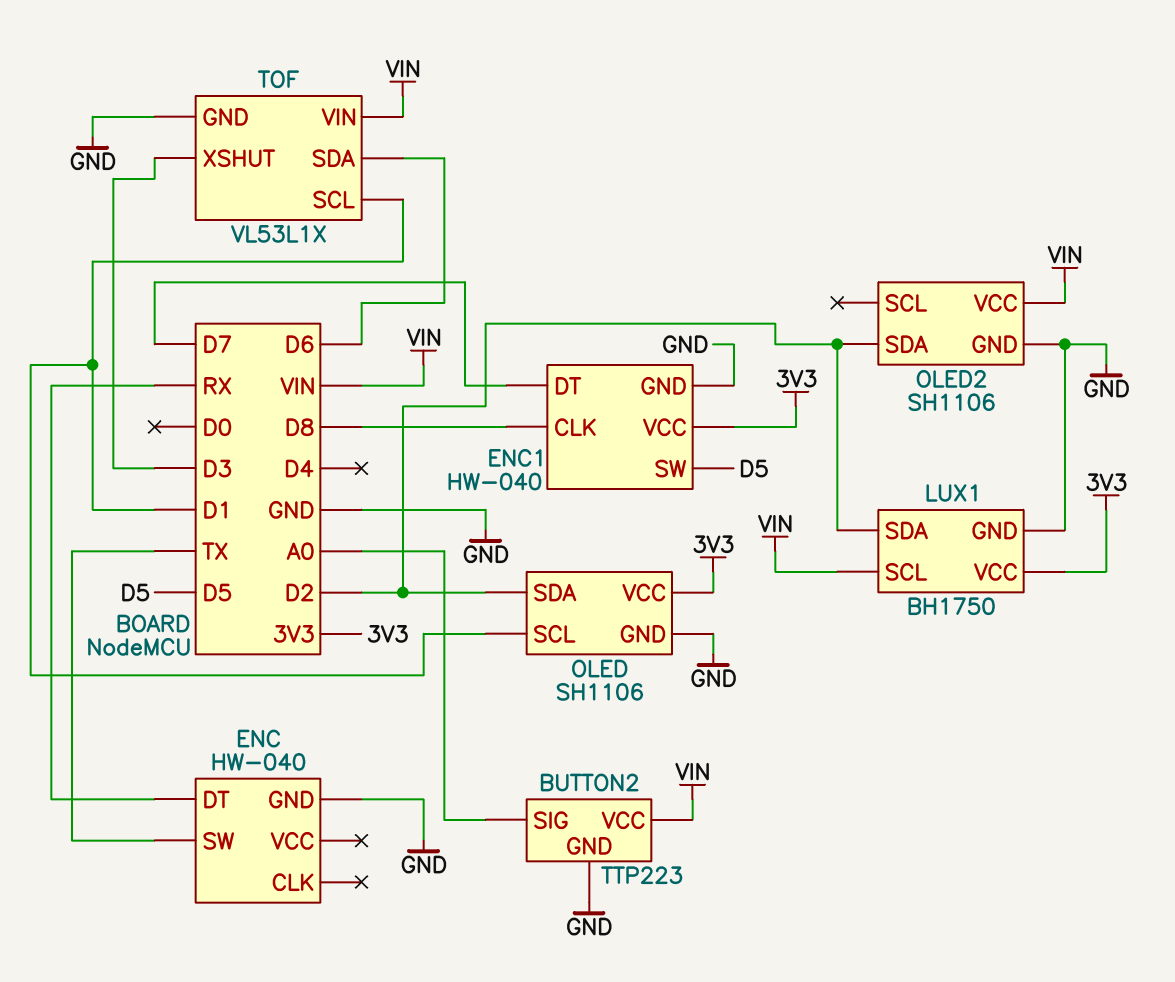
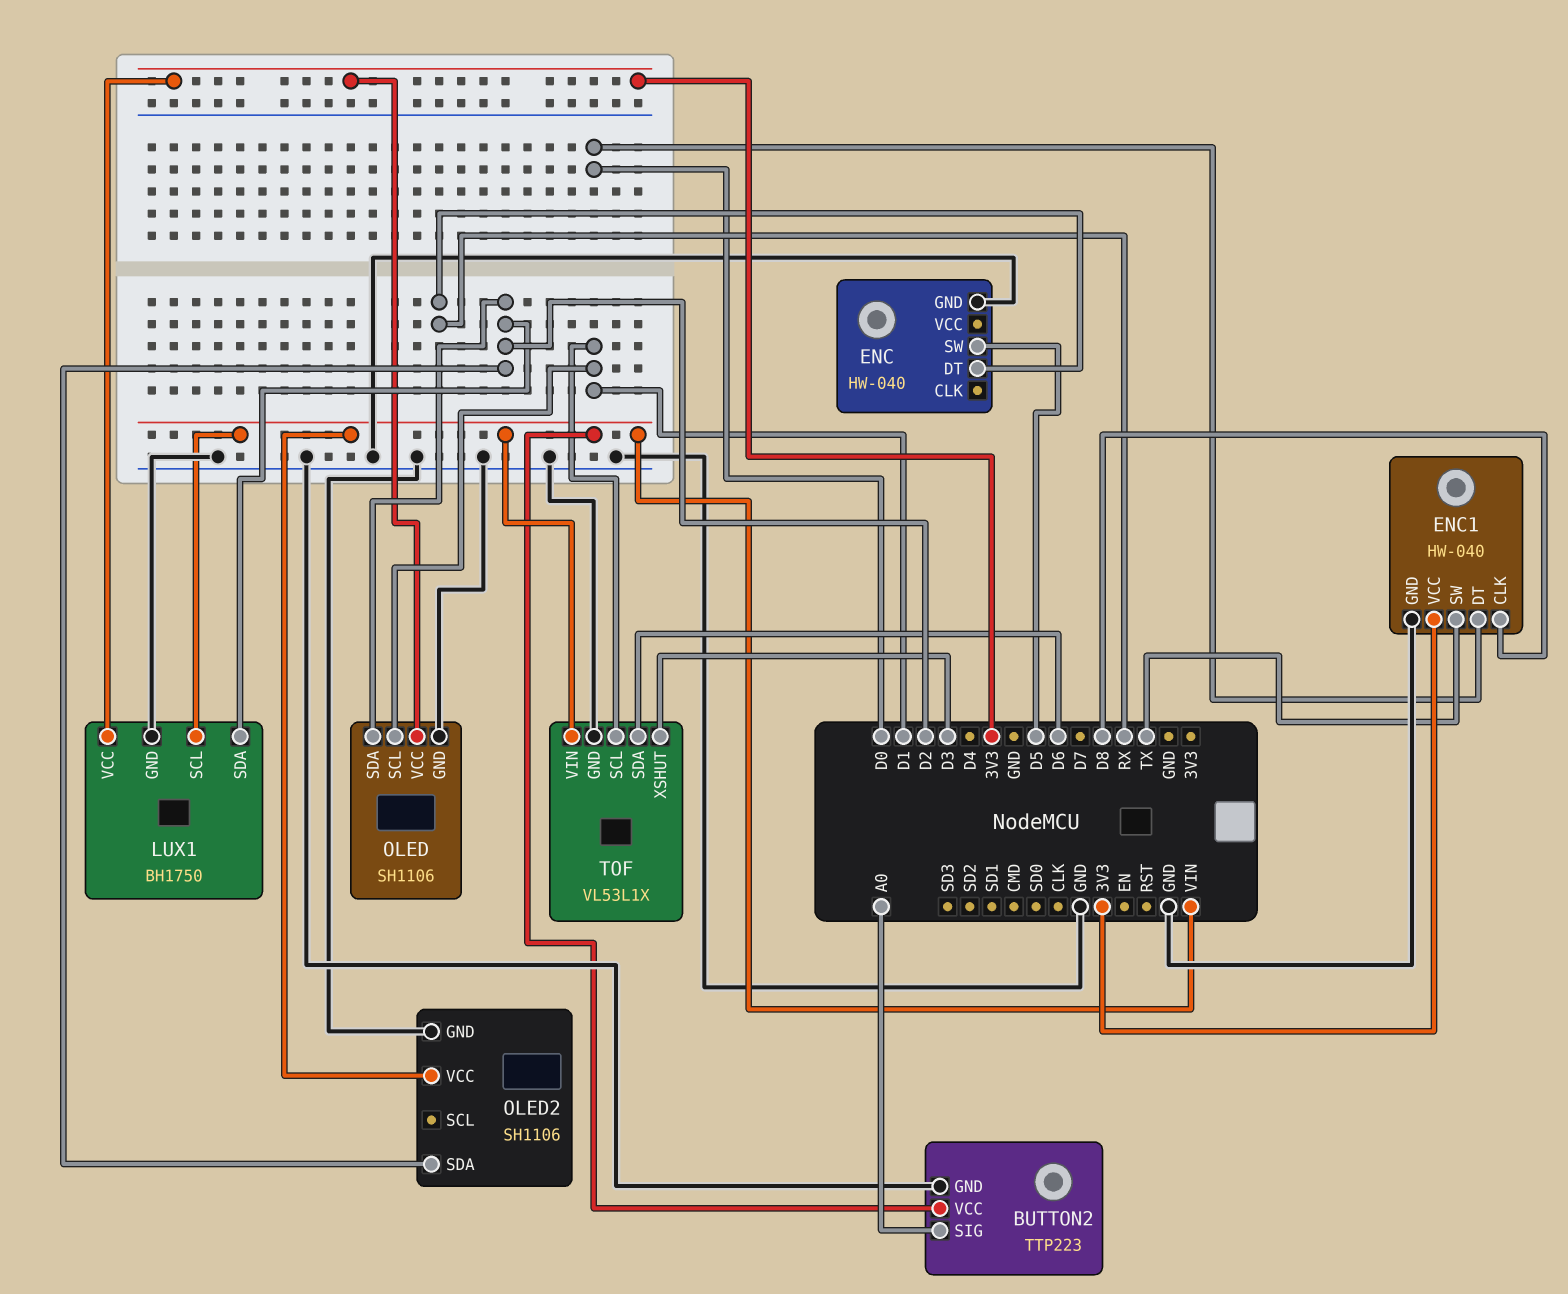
ENC pin SW: TX -> D5
ENC1 pin DT: D7 -> D0
ENC1 pin SW: D5 -> TX

